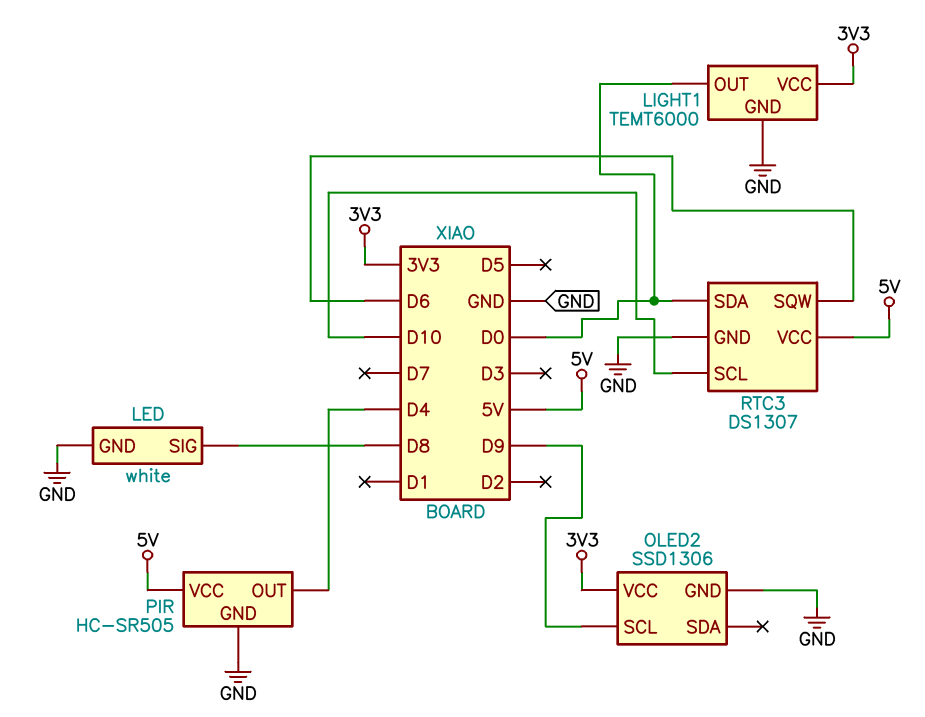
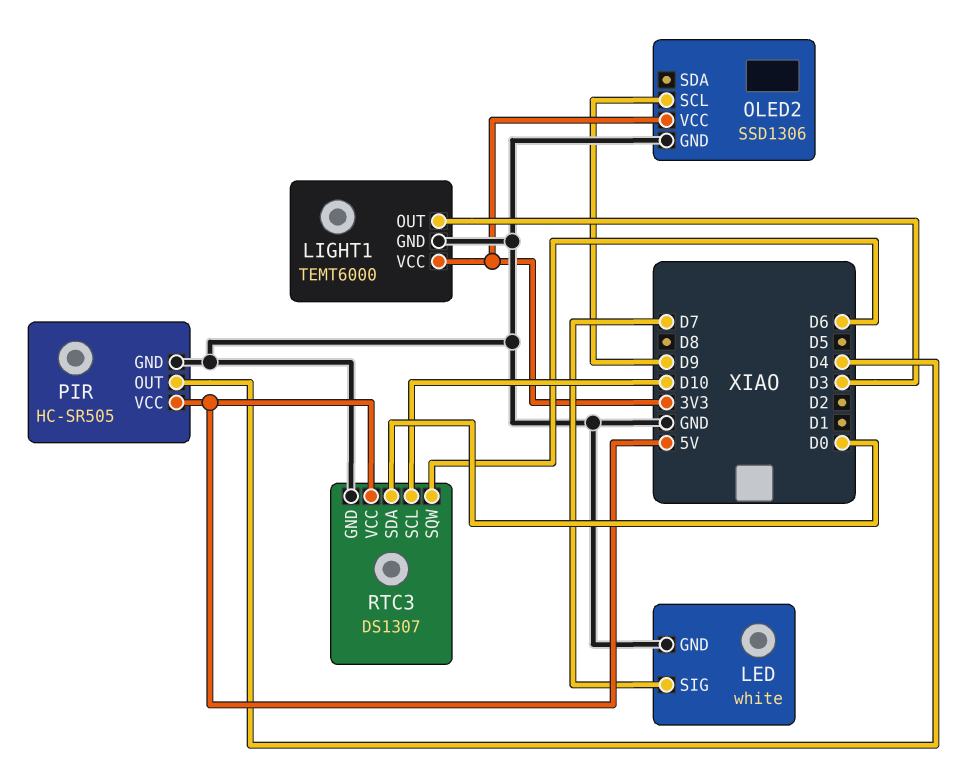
LED pin SIG: D8 -> D7
LIGHT1 pin OUT: D0 -> D3

